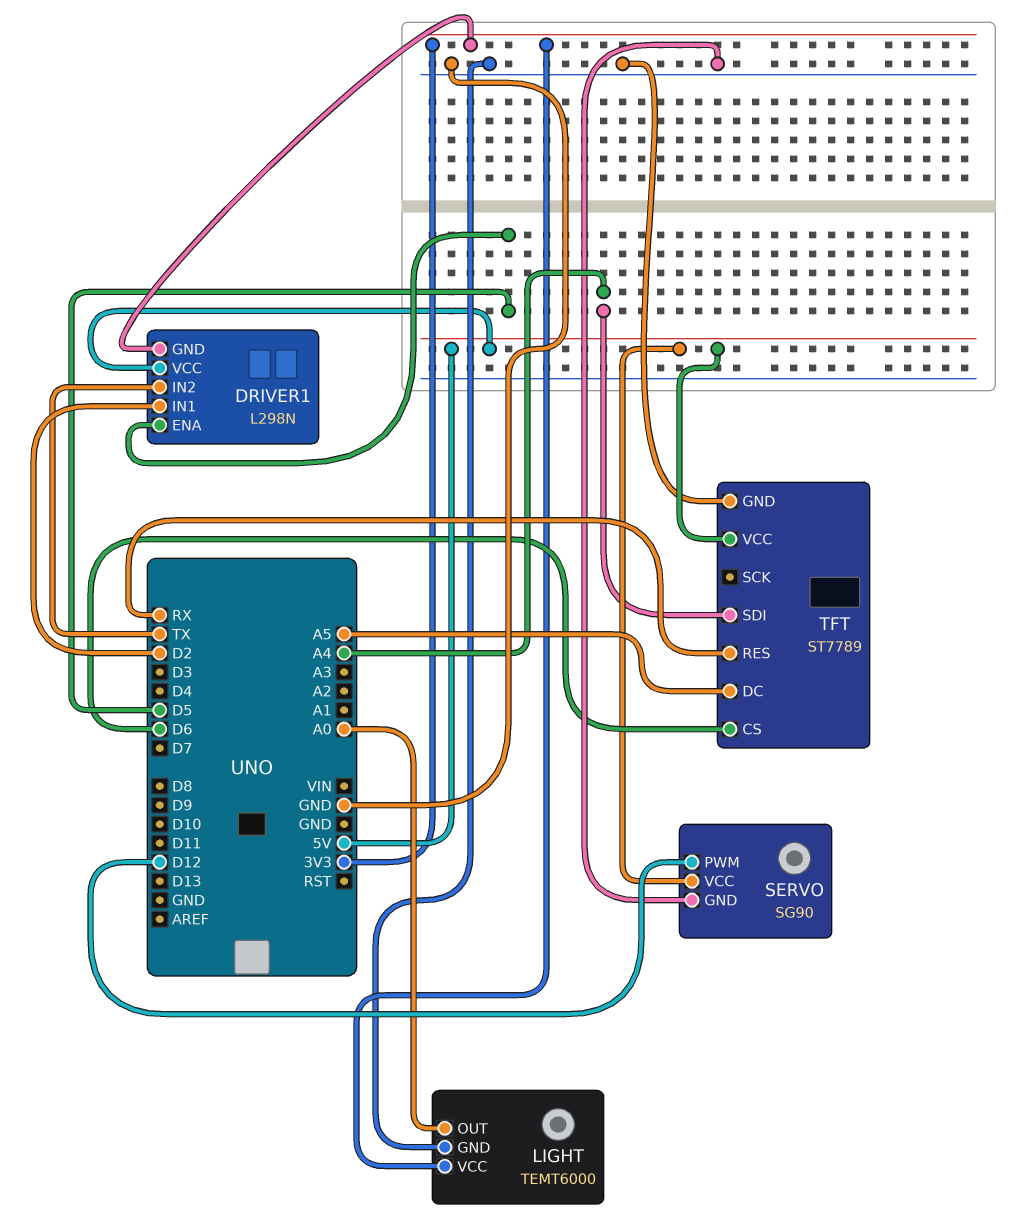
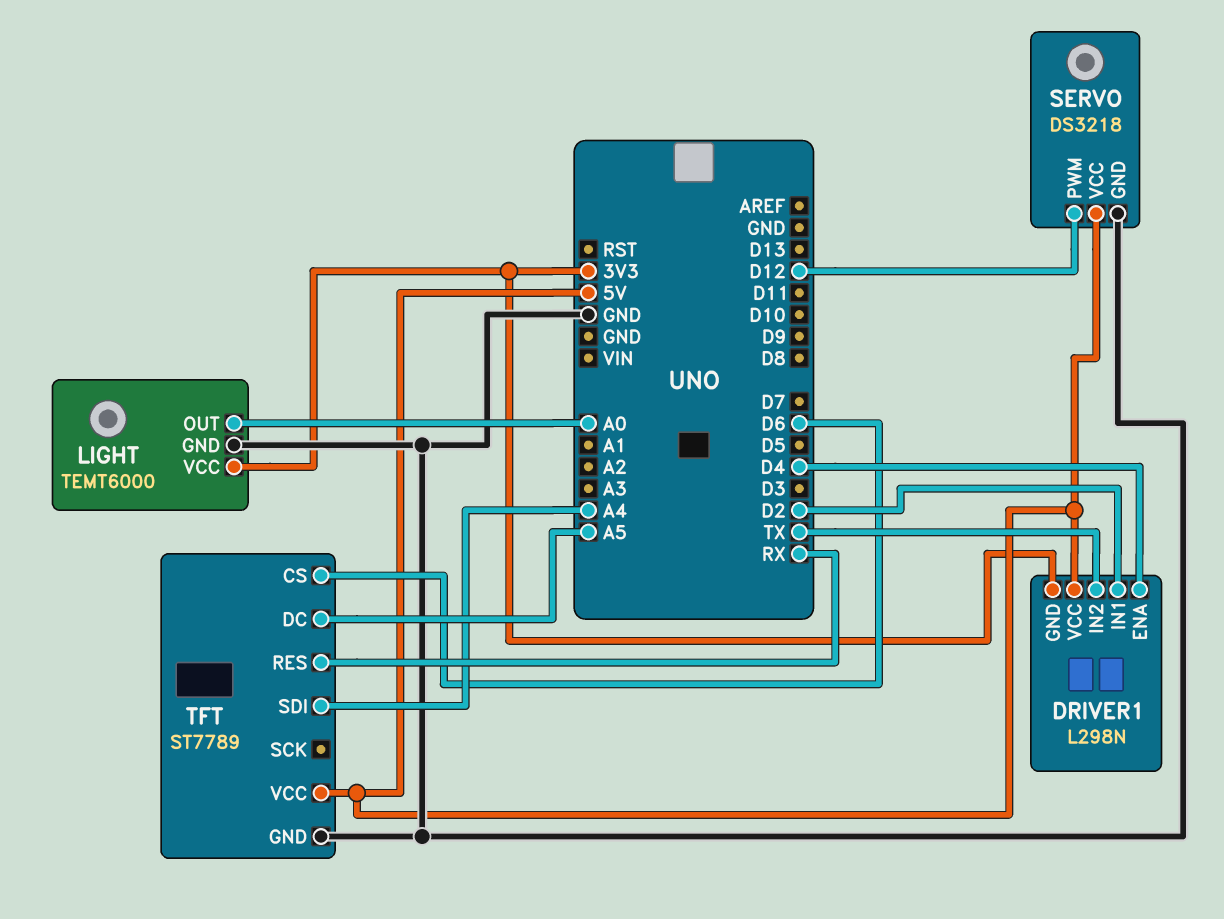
DRIVER1 pin ENA: D5 -> D4
SERVO: SG90 -> DS3218

